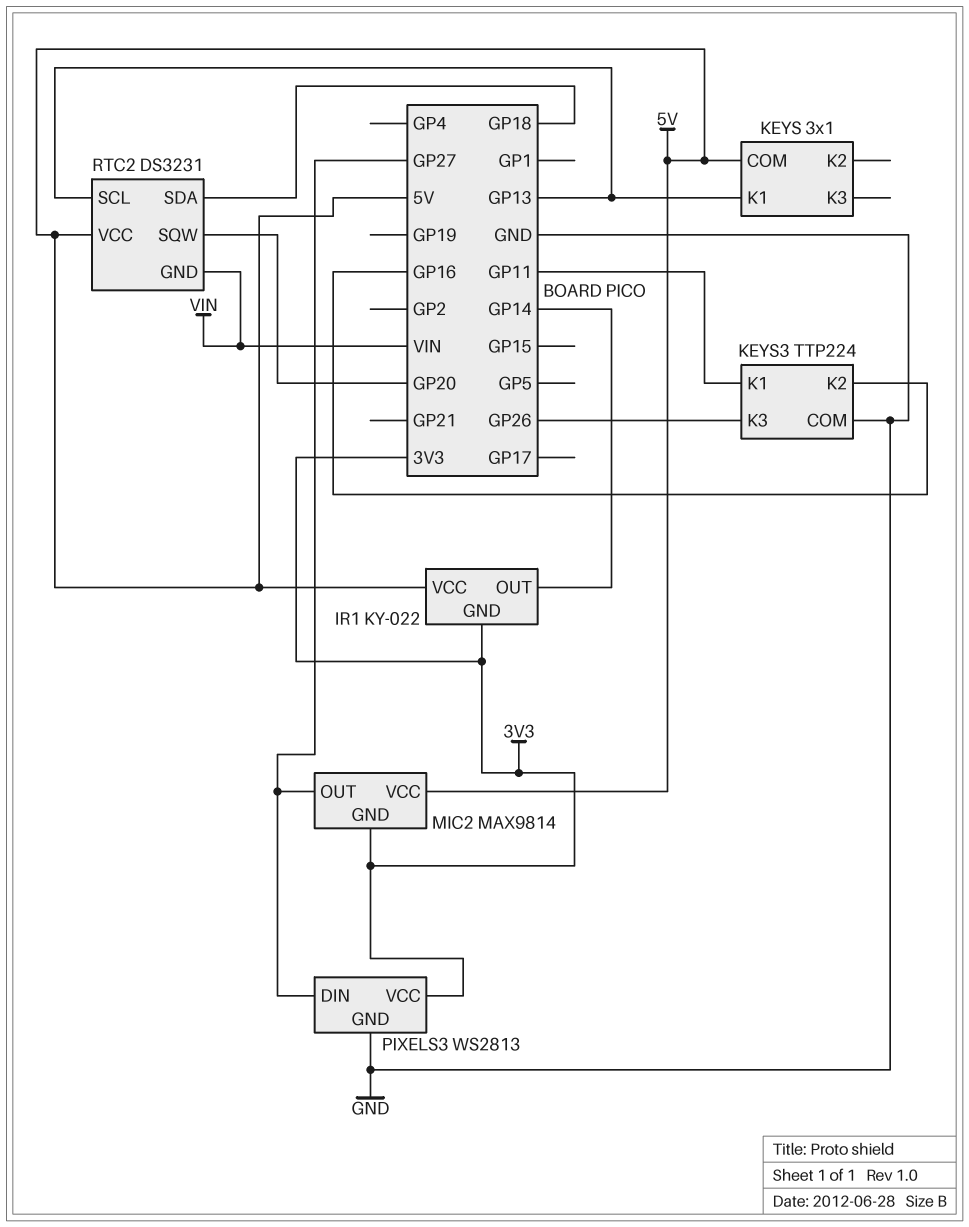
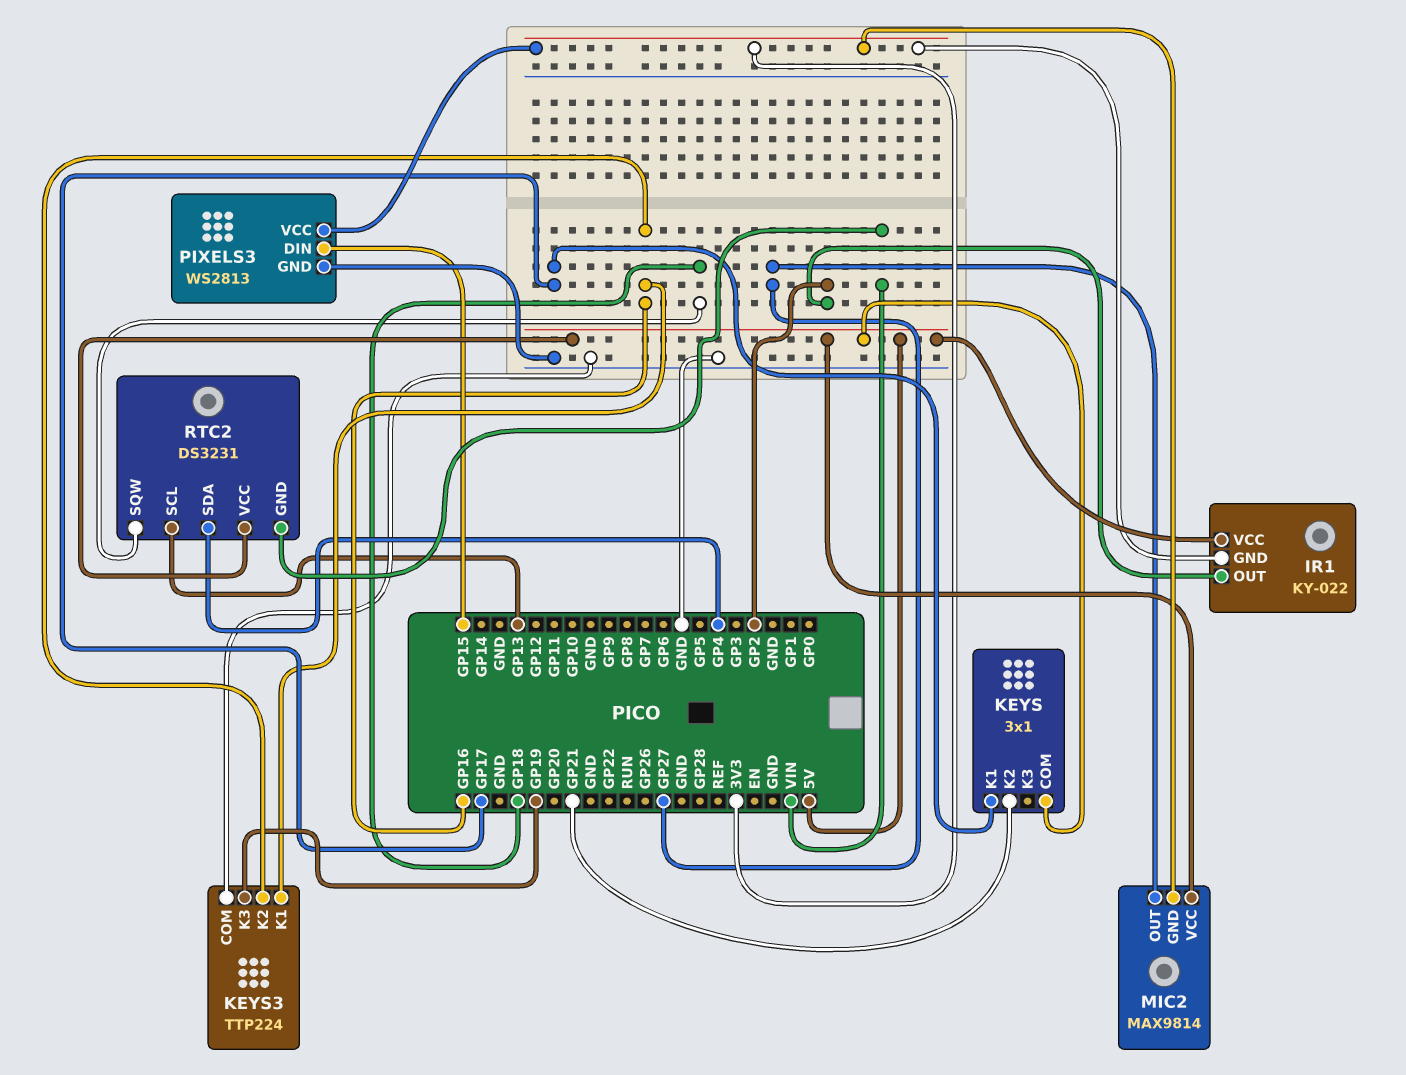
IR1 pin OUT: GP14 -> GP2
KEYS pin K1: GP13 -> GP17
KEYS pin K2: none -> GP21
KEYS3 pin K1: GP11 -> GP16
KEYS3 pin K3: GP26 -> GP19
PIXELS3 pin DIN: GP27 -> GP15
RTC2 pin SDA: GP18 -> GP4
RTC2 pin SQW: GP20 -> GP18

